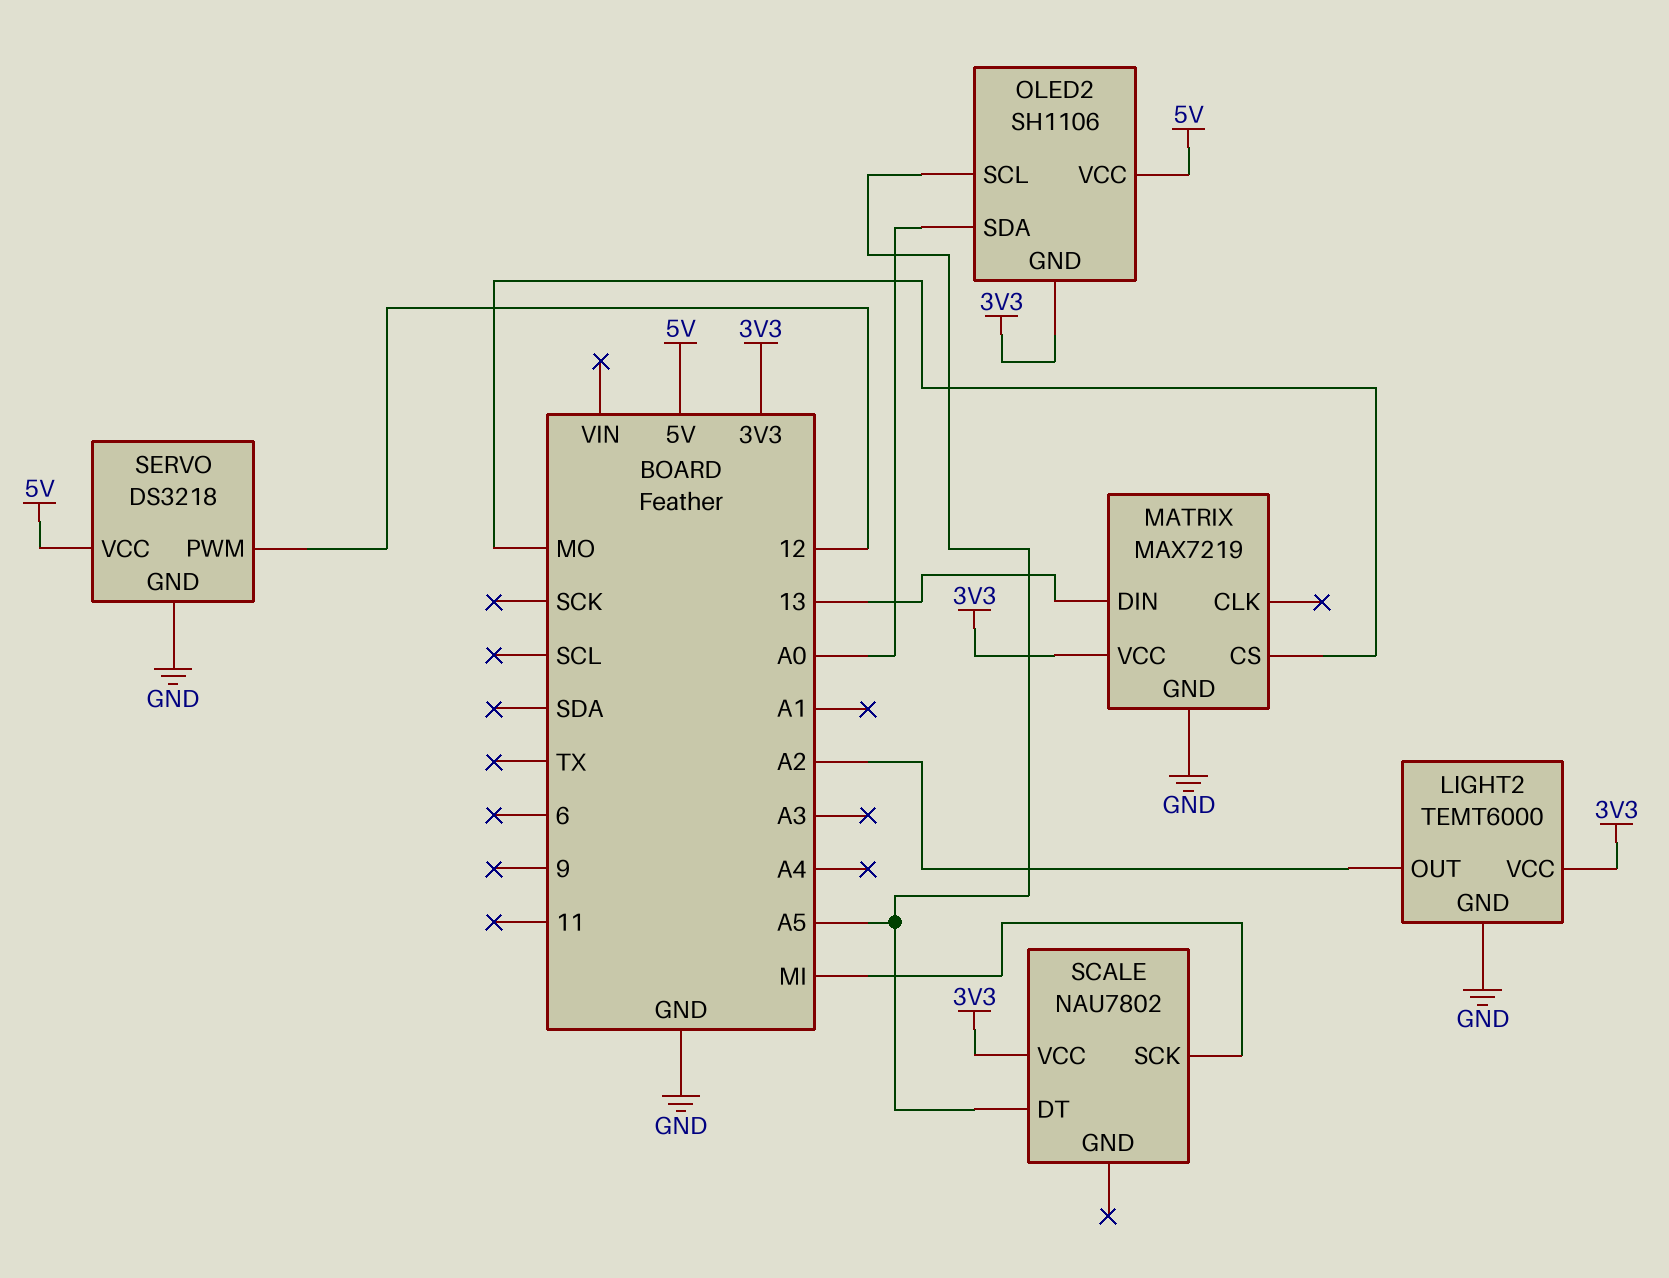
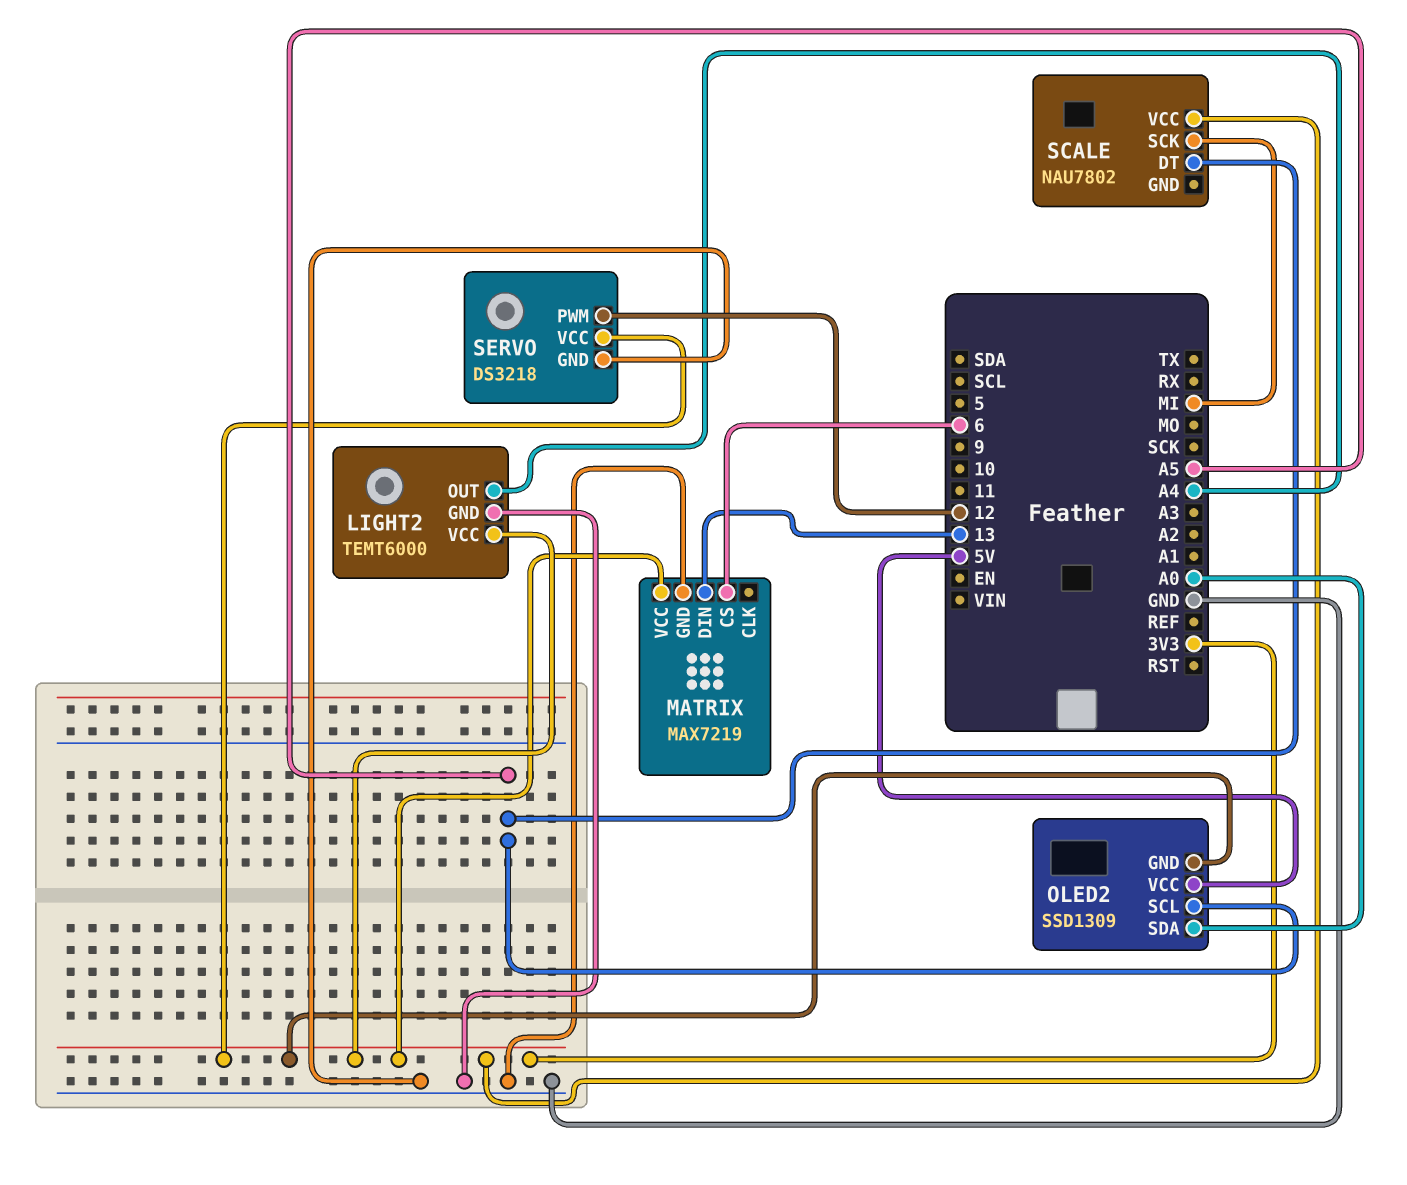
LIGHT2 pin OUT: A2 -> A4
MATRIX pin CS: MO -> 6
OLED2: SH1106 -> SSD1309
SERVO pin VCC: 5V -> 3V3

